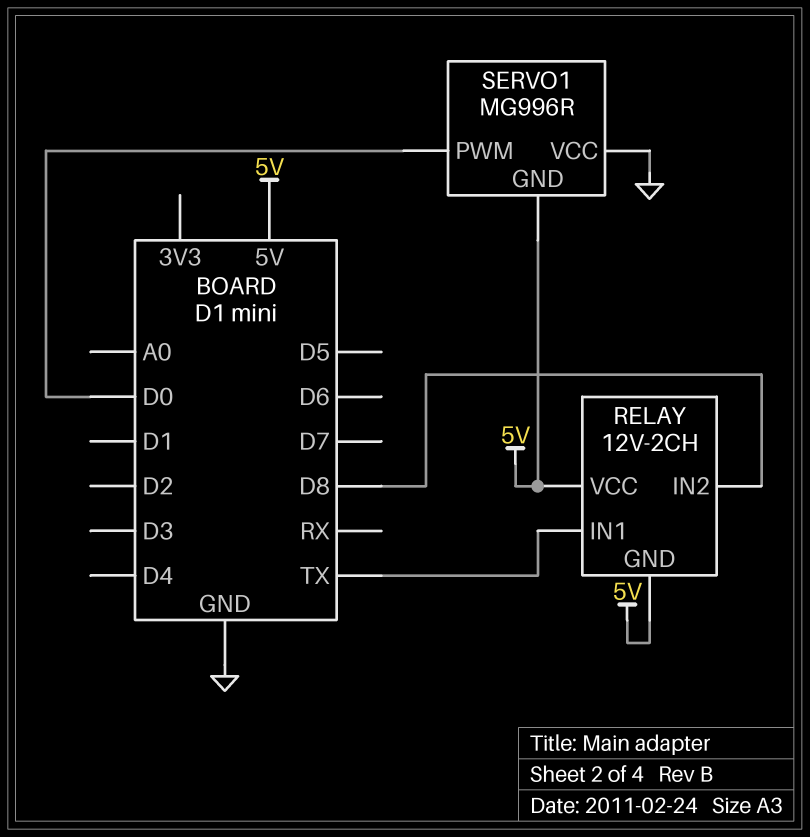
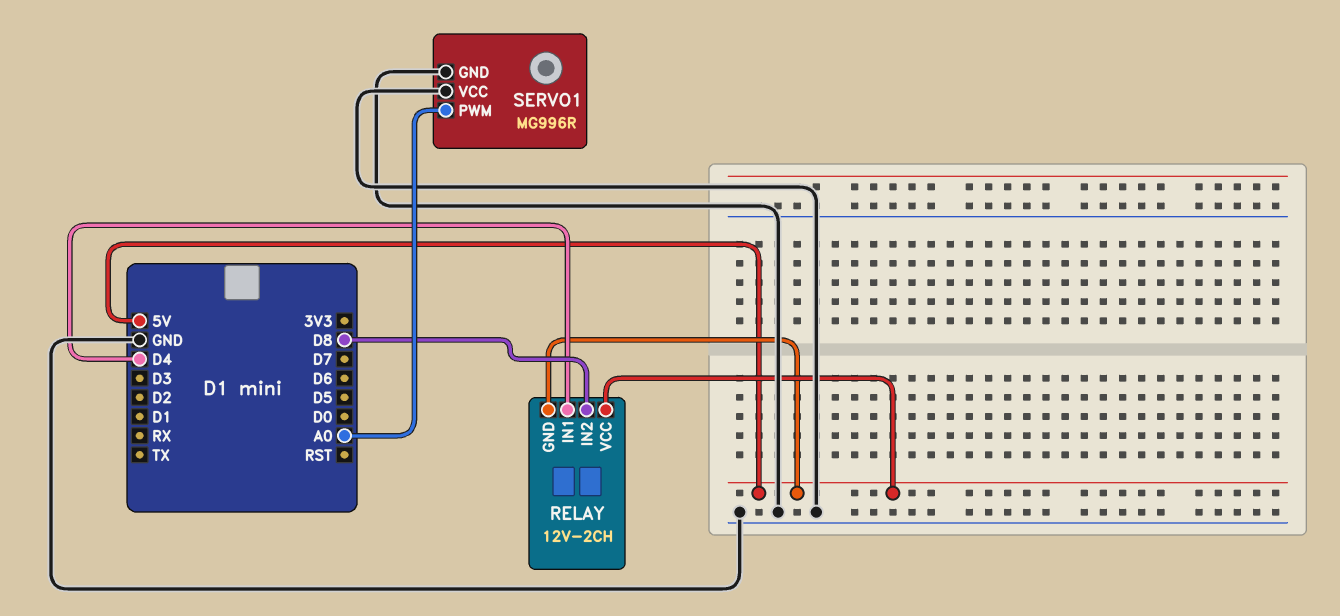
RELAY pin IN1: TX -> D4
SERVO1 pin GND: 5V -> GND
SERVO1 pin PWM: D0 -> A0

